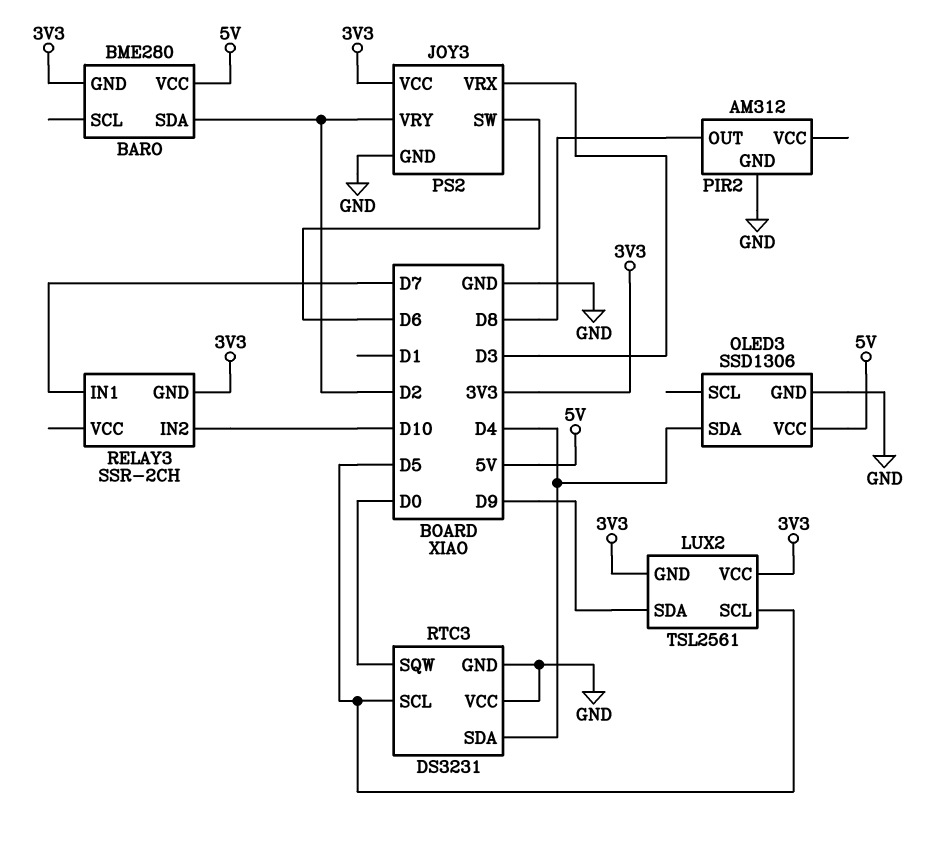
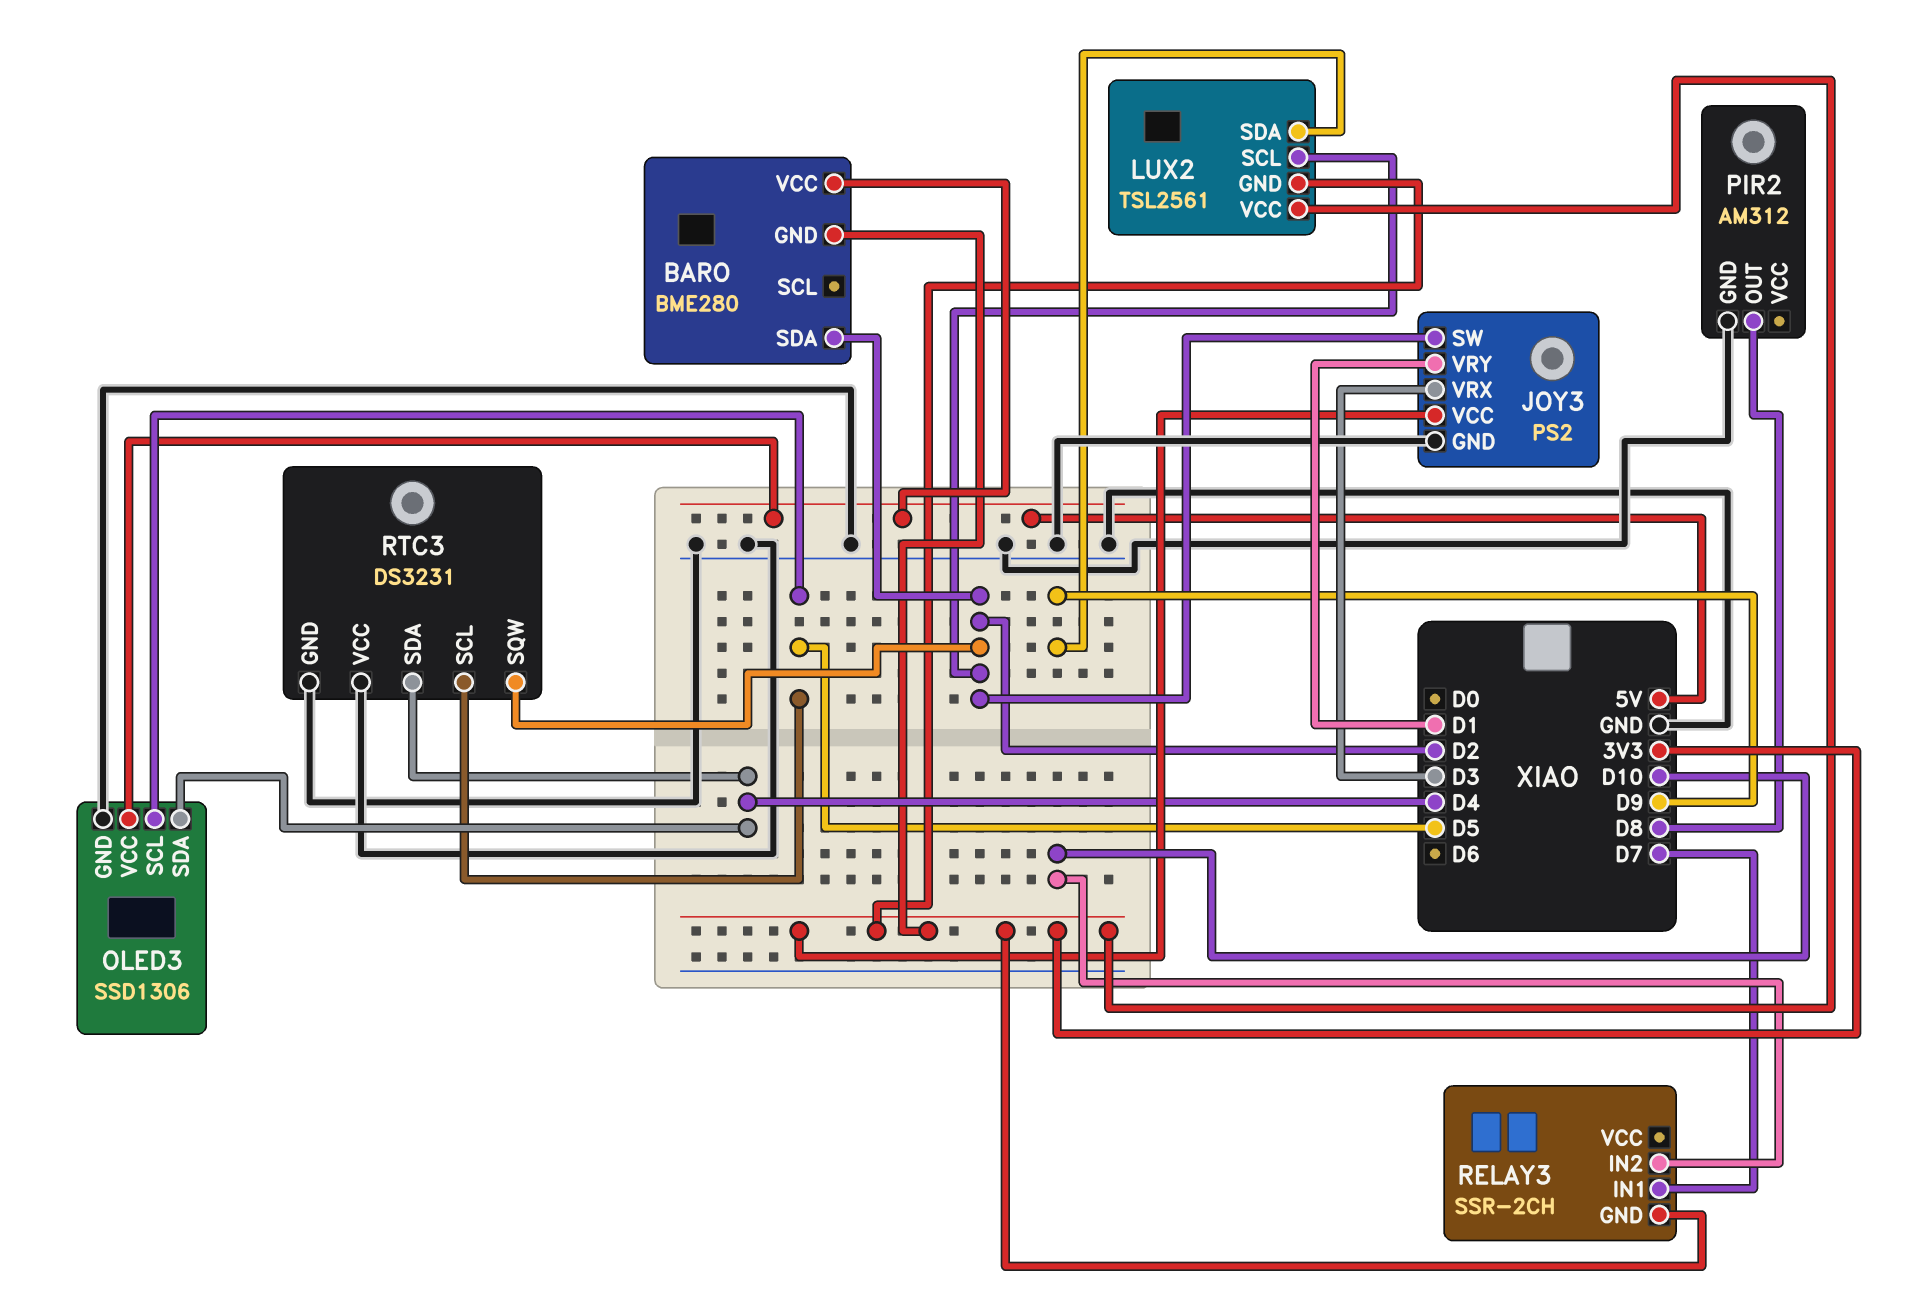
JOY3 pin SW: D6 -> D2
JOY3 pin VRY: D2 -> D1
LUX2 pin SCL: D5 -> D2
OLED3 pin SCL: none -> D5
RTC3 pin SQW: D0 -> D2

